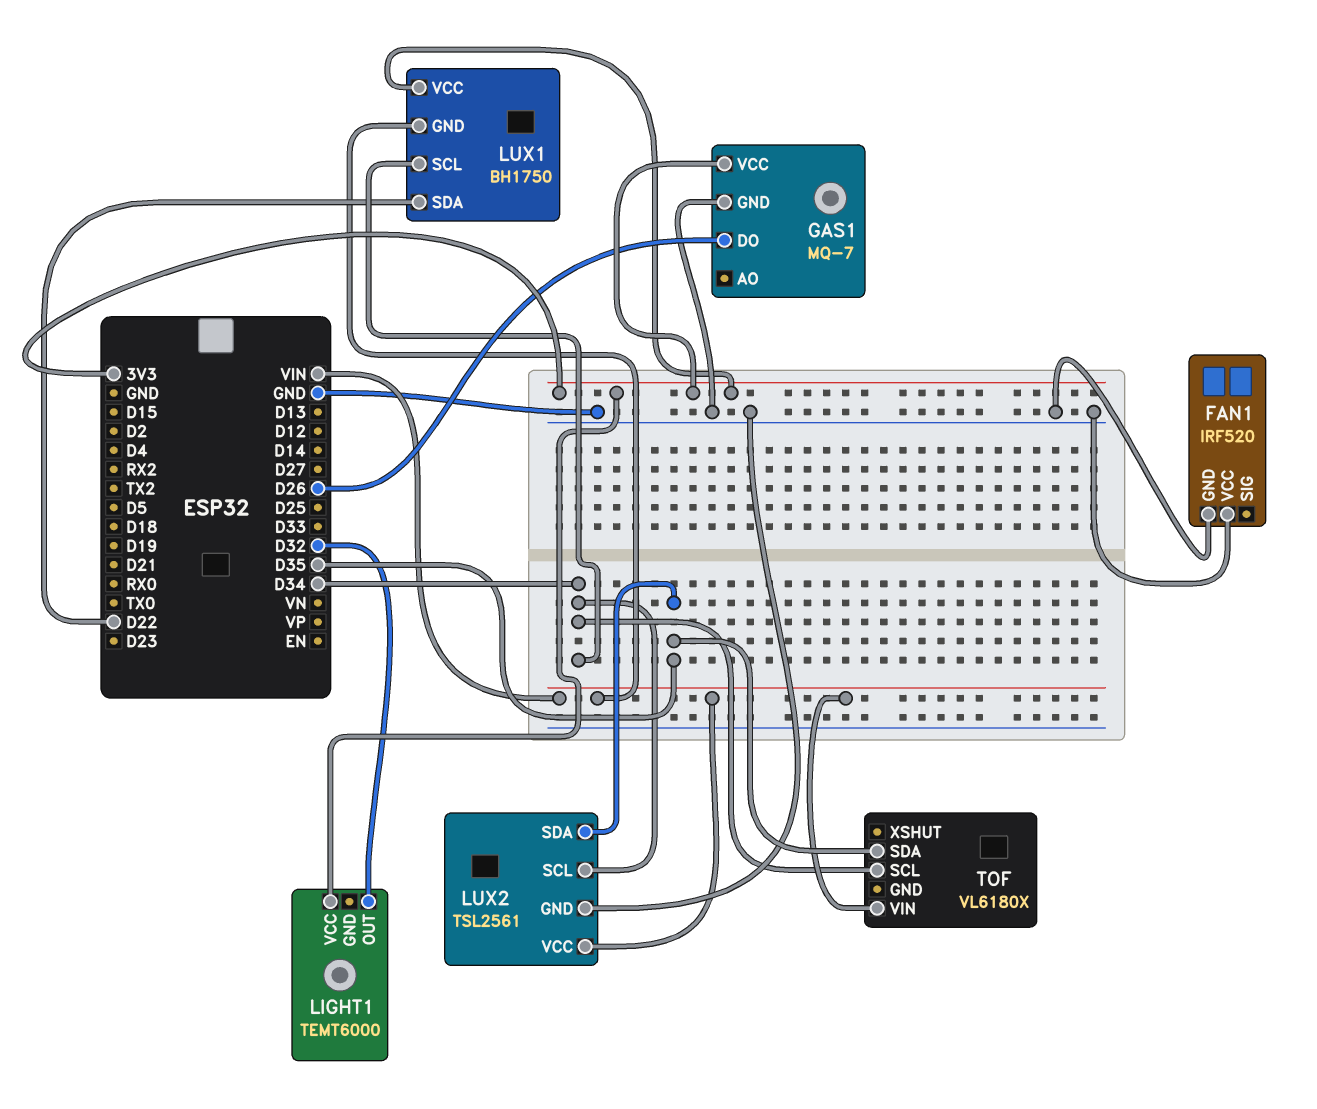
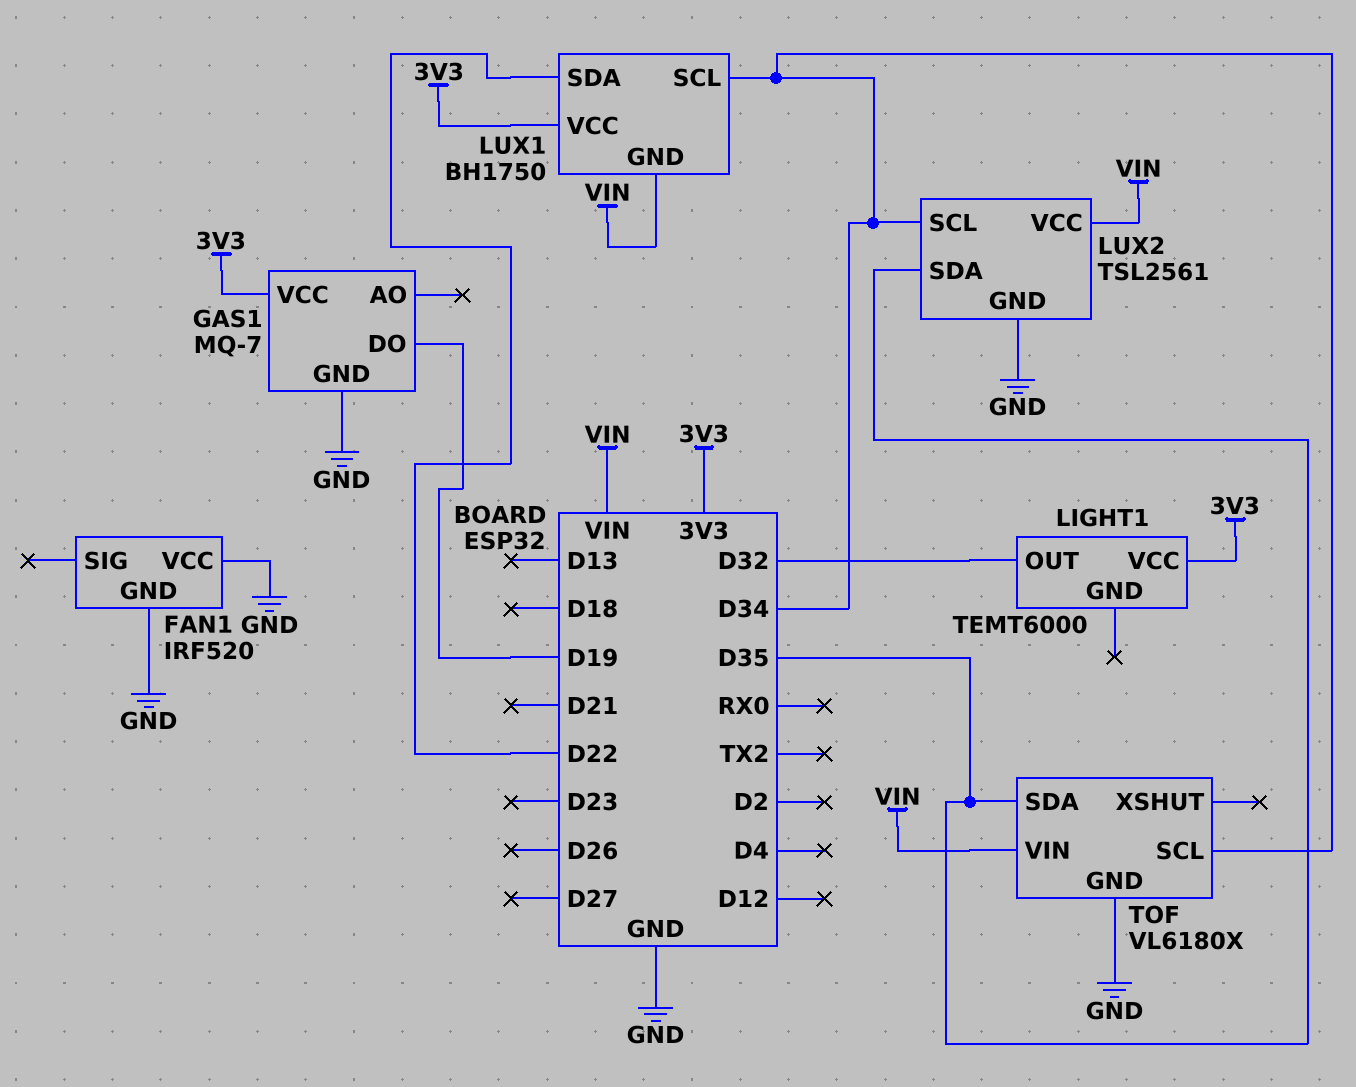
GAS1 pin DO: D26 -> D19
TOF pin GND: none -> GND

